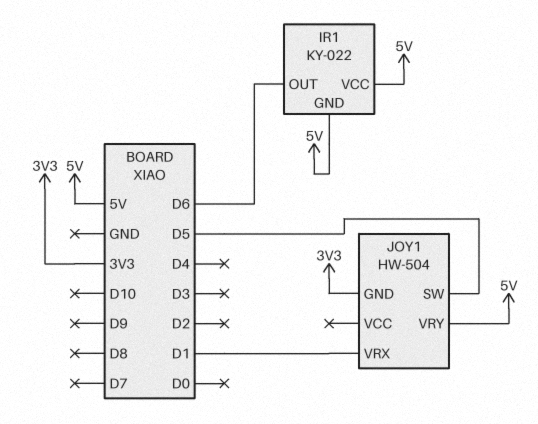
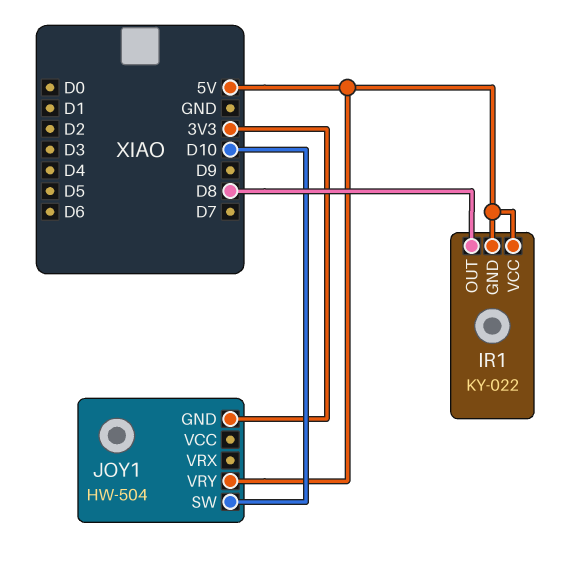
IR1 pin OUT: D6 -> D8
JOY1 pin SW: D5 -> D10
JOY1 pin VRX: D1 -> none

